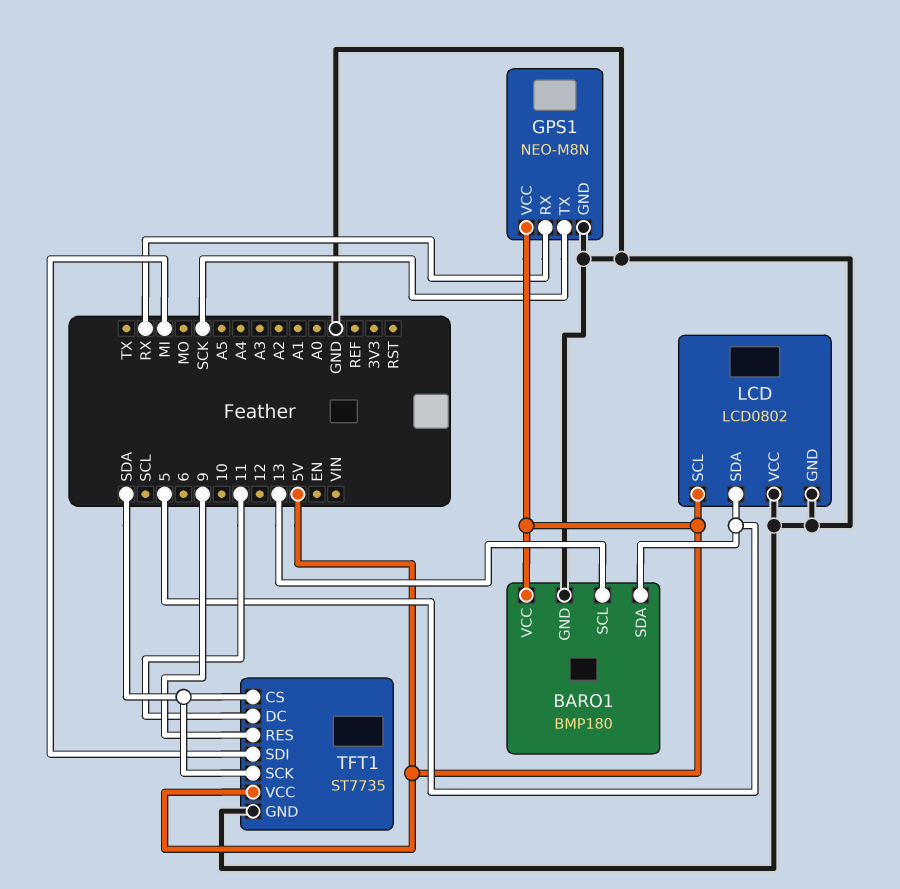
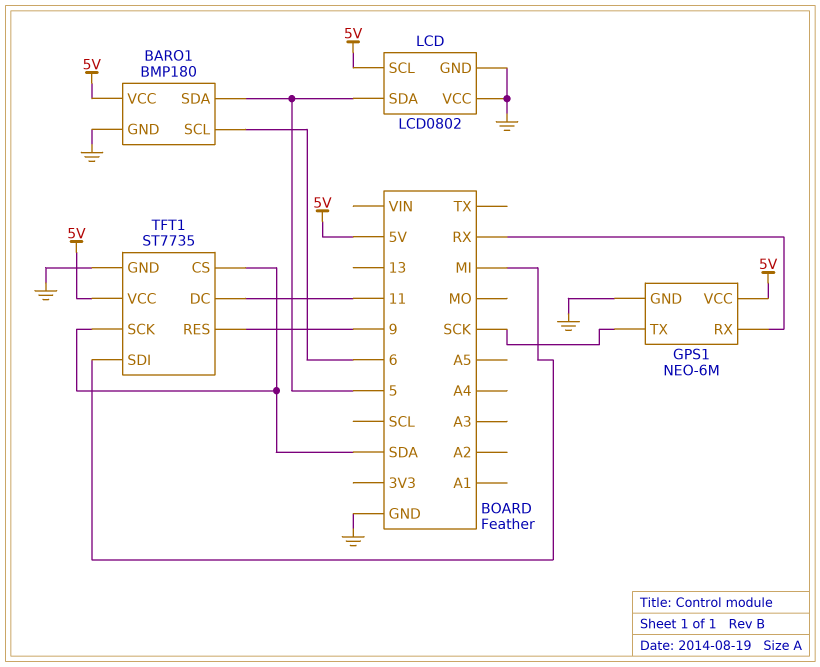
BARO1 pin SCL: 13 -> 6
GPS1: NEO-M8N -> NEO-6M

